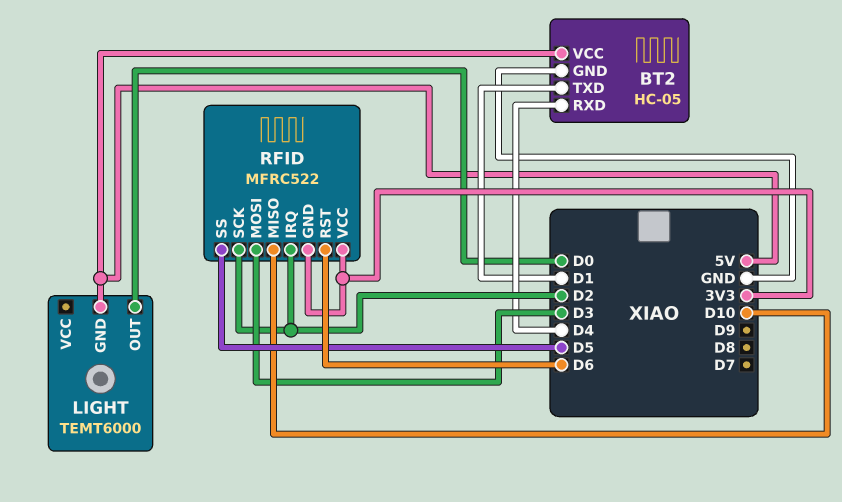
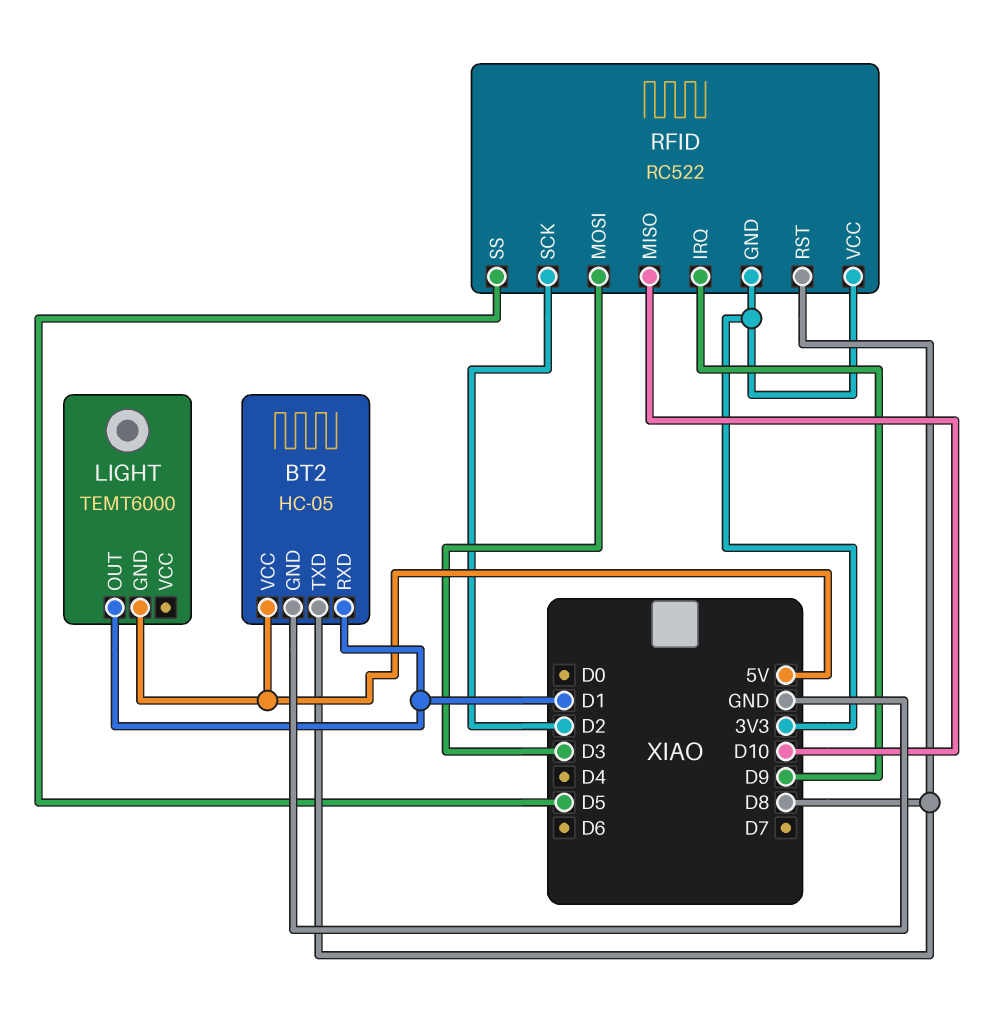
BT2 pin RXD: D4 -> D1
BT2 pin TXD: D1 -> D8
LIGHT pin OUT: D0 -> D1
RFID: MFRC522 -> RC522
RFID pin IRQ: D2 -> D9
RFID pin RST: D6 -> D8

